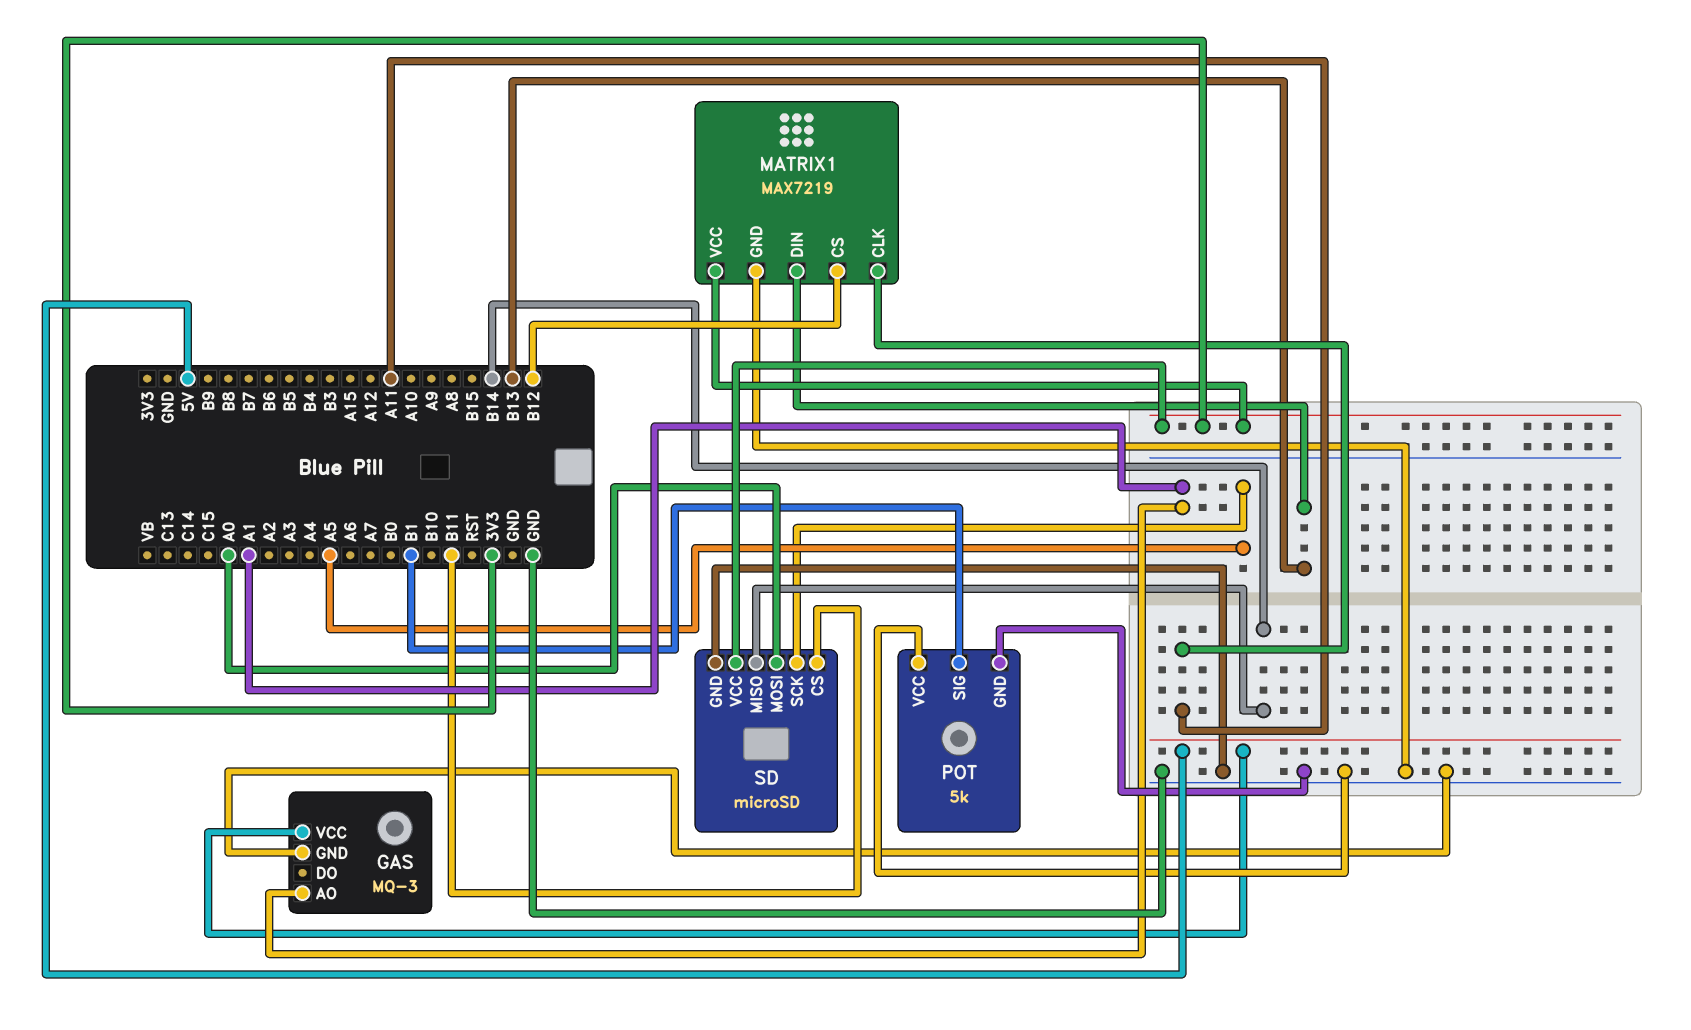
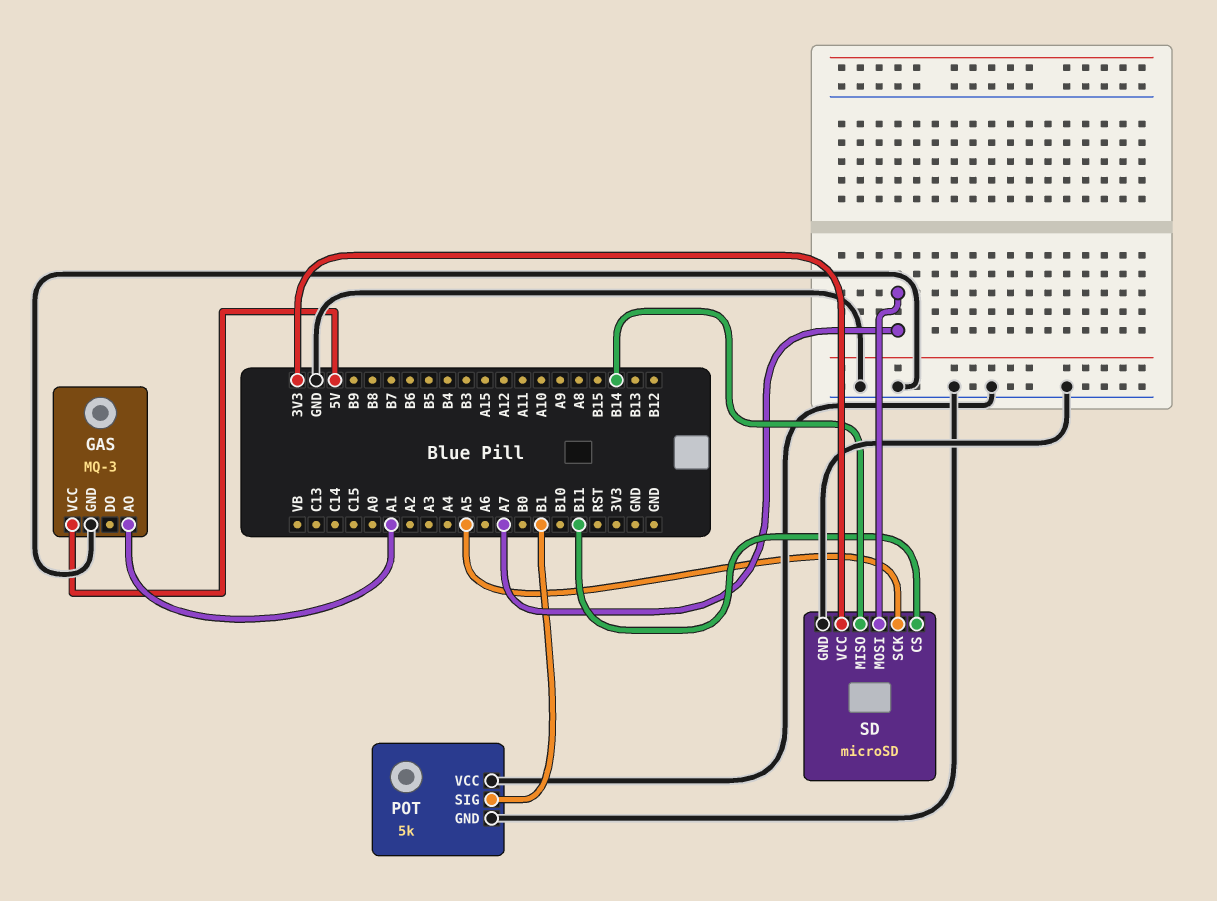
MATRIX1: MAX7219 -> none
MATRIX1 pin CLK: A11 -> none
MATRIX1 pin CS: B12 -> none
MATRIX1 pin DIN: B13 -> none
MATRIX1 pin GND: GND -> none
MATRIX1 pin VCC: 3V3 -> none
SD pin MOSI: A0 -> A7

